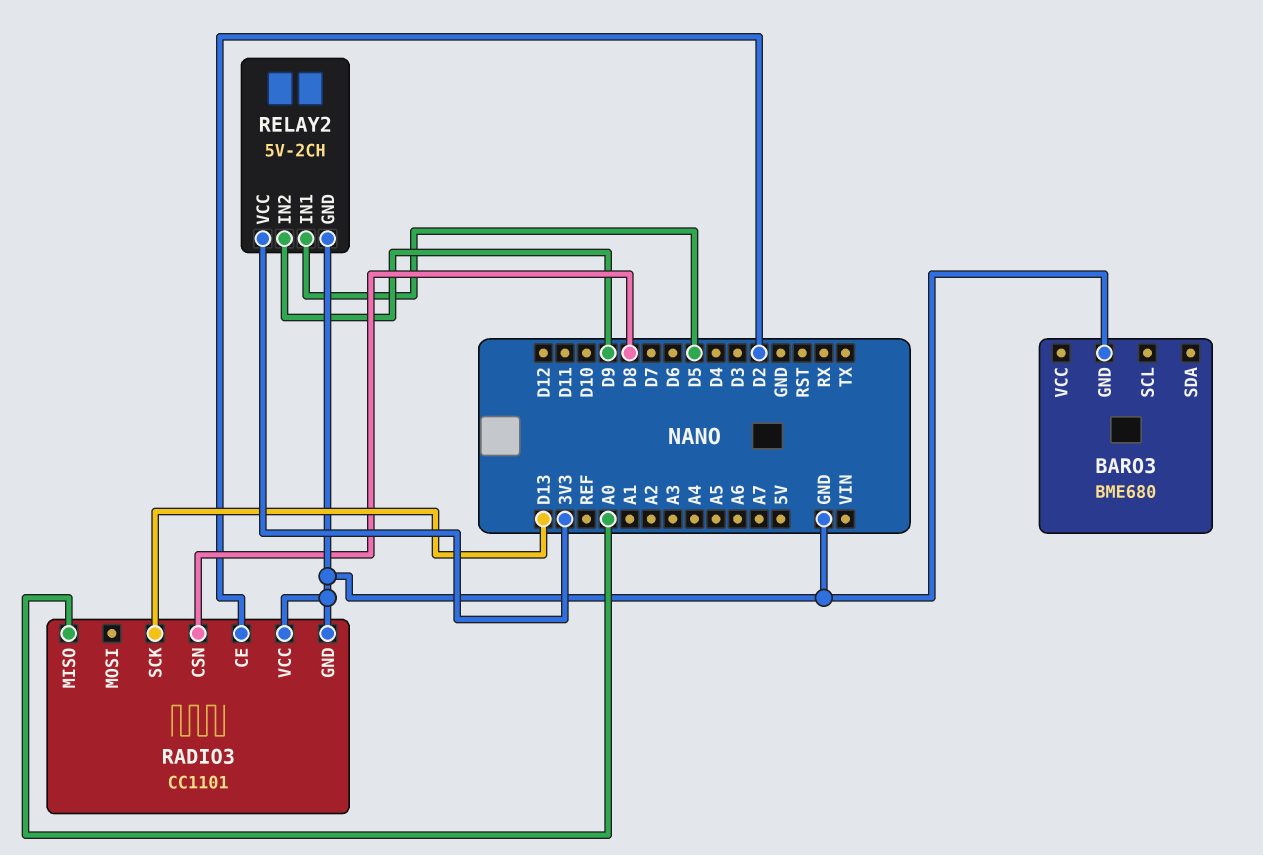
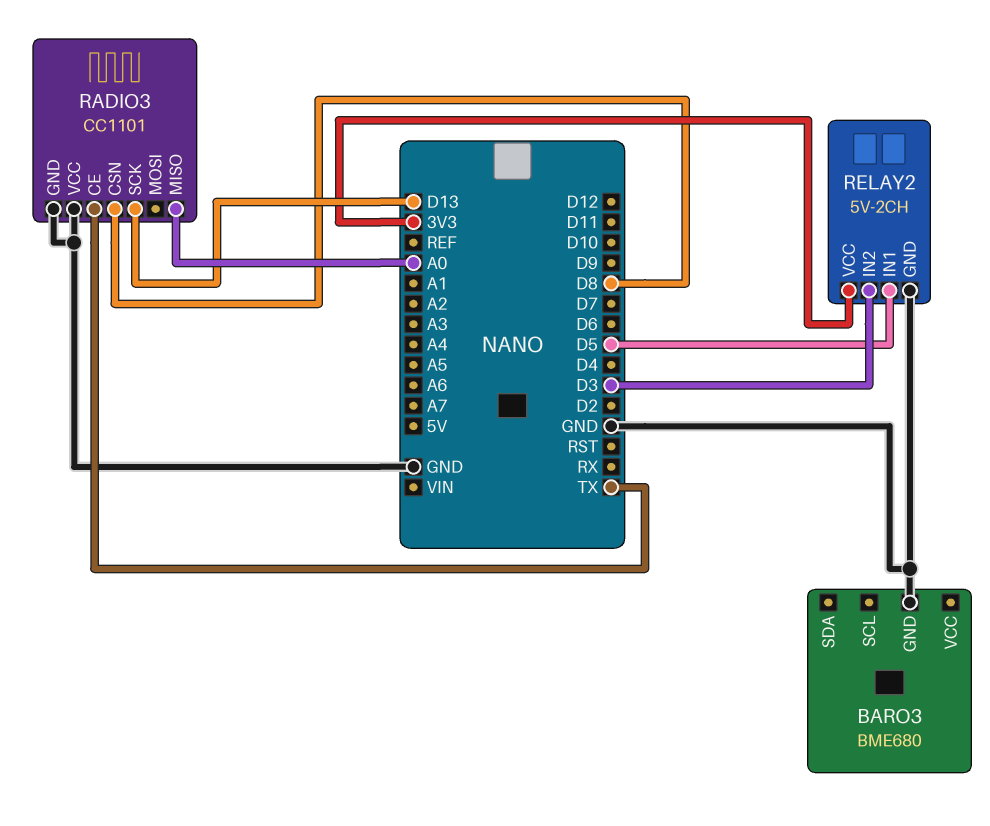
RADIO3 pin CE: D2 -> TX
RELAY2 pin IN2: D9 -> D3

